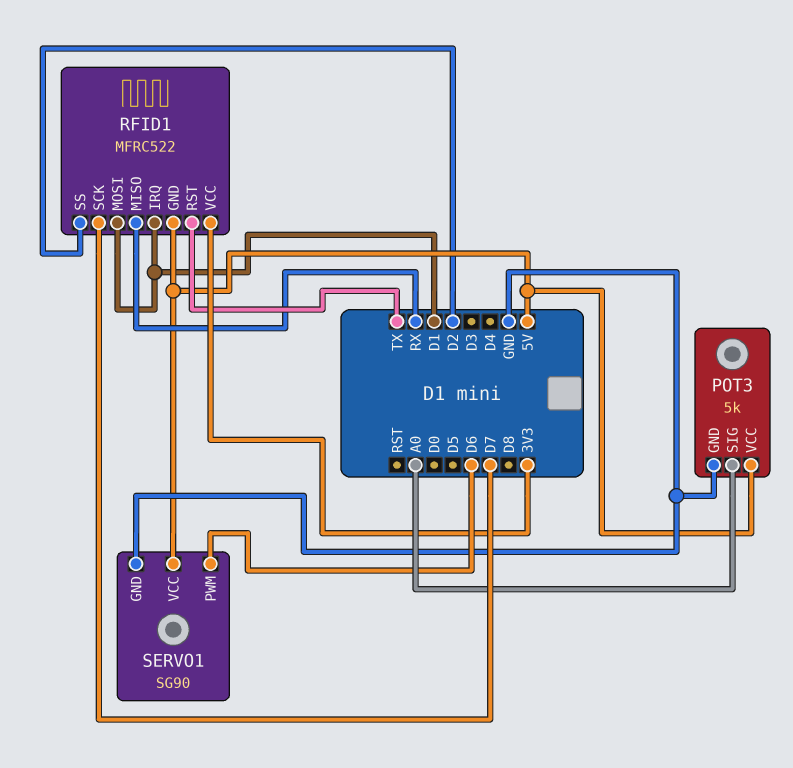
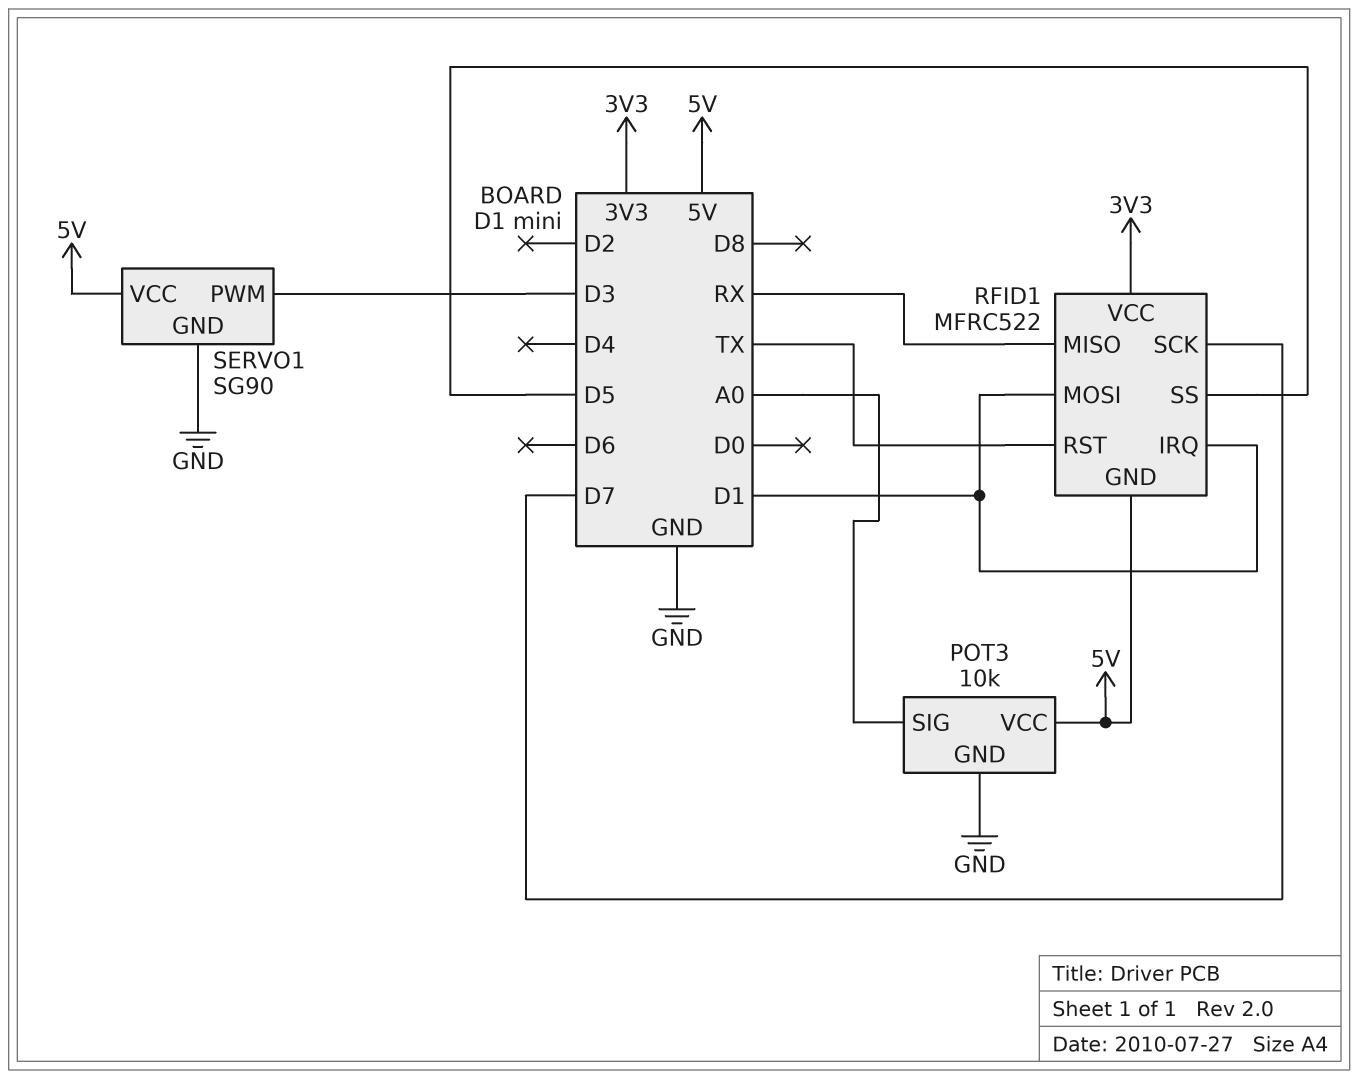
POT3: 5k -> 10k
RFID1 pin SS: D2 -> D5
SERVO1 pin PWM: D6 -> D3

